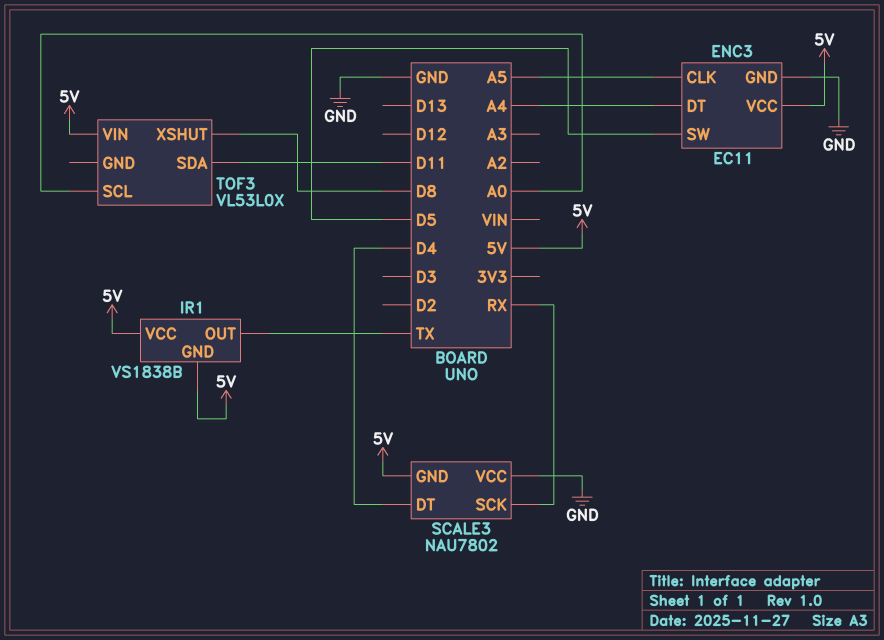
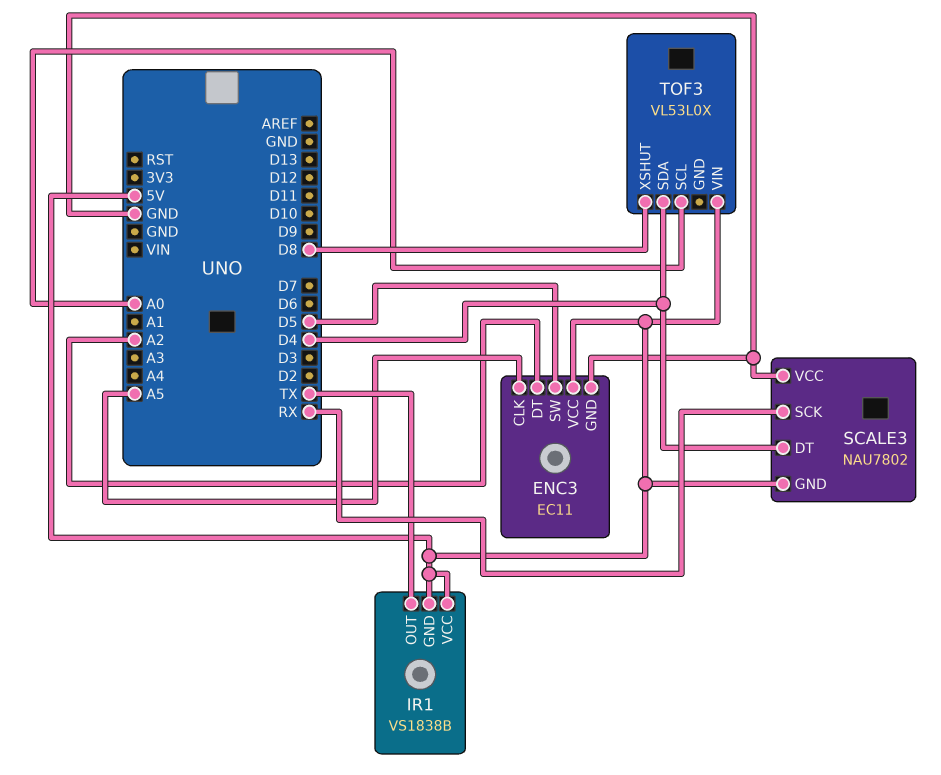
ENC3 pin DT: A4 -> A2
TOF3 pin SDA: D11 -> D4

